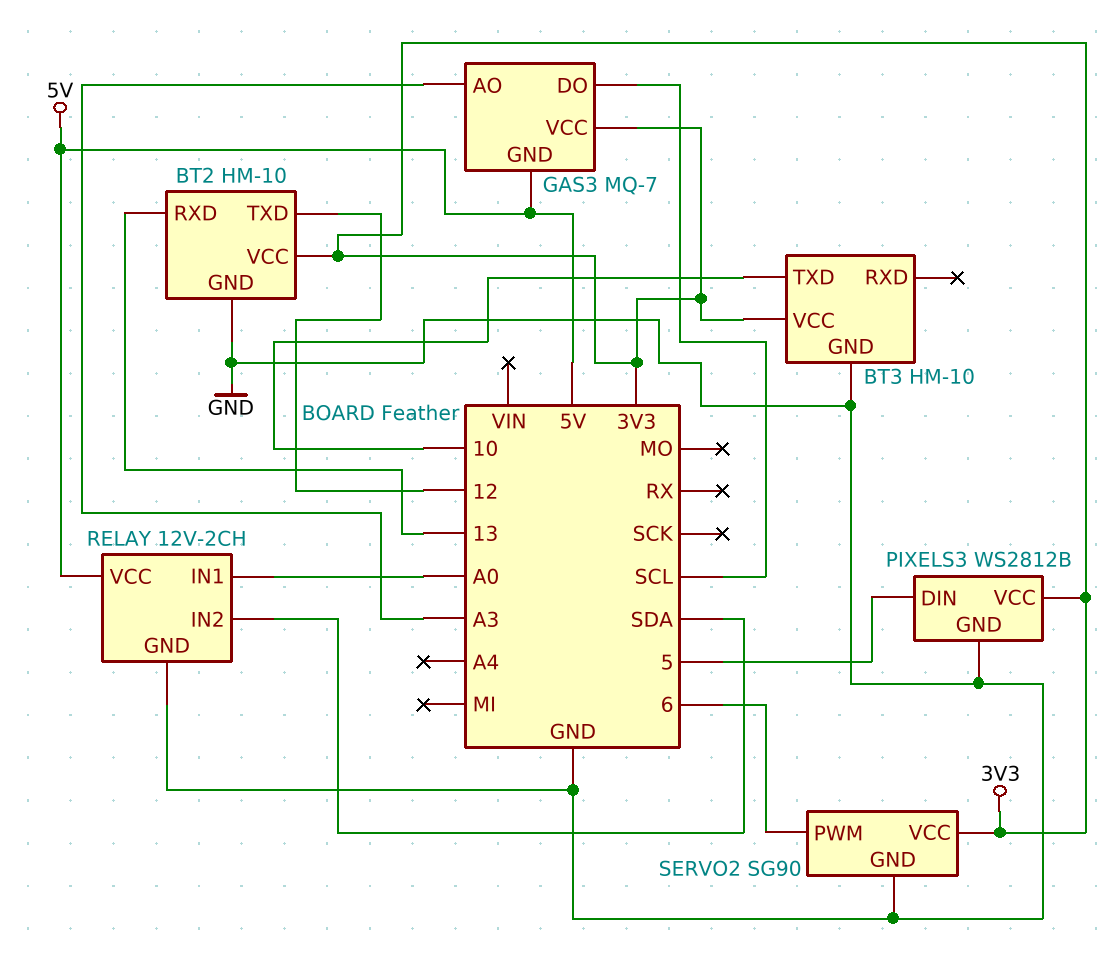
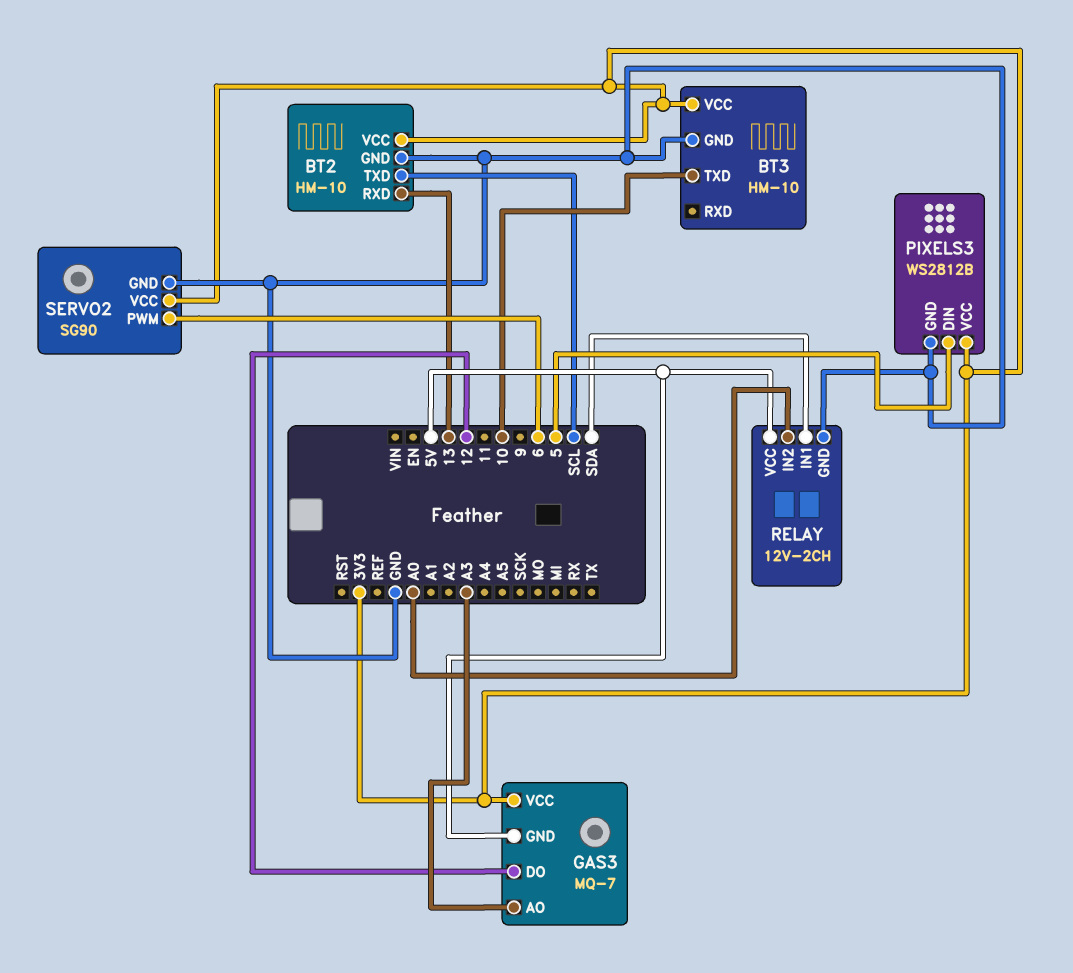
BT2 pin TXD: 12 -> SCL
GAS3 pin DO: SCL -> 12
RELAY pin IN1: A0 -> SDA
RELAY pin IN2: SDA -> A0

